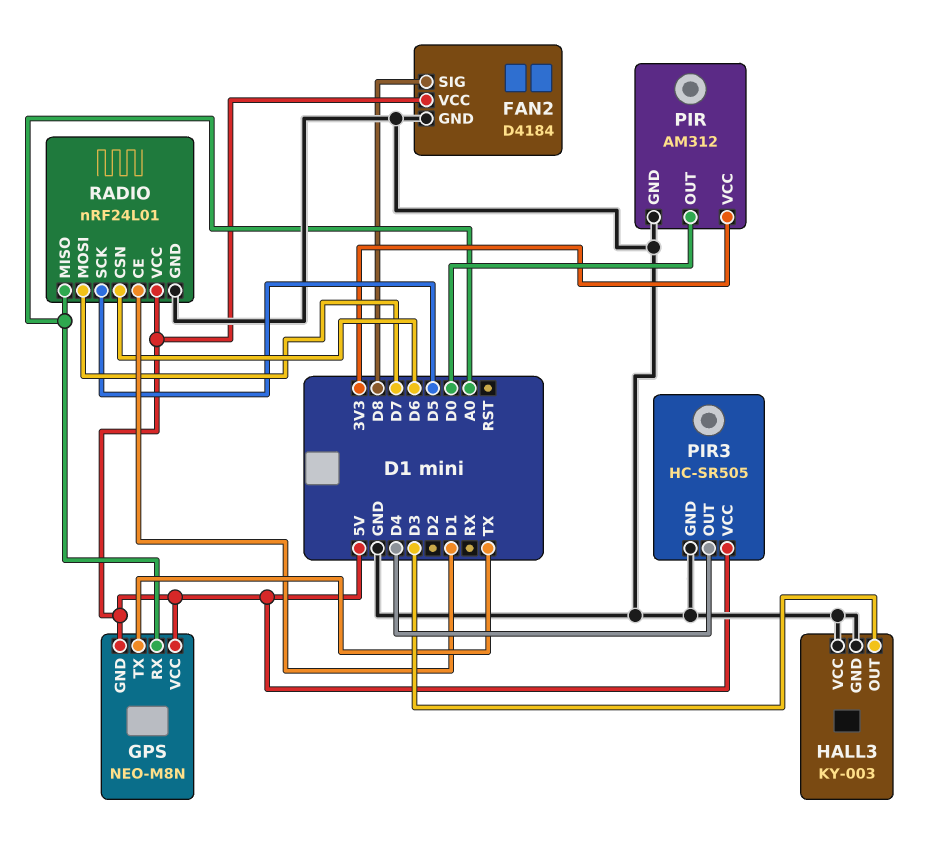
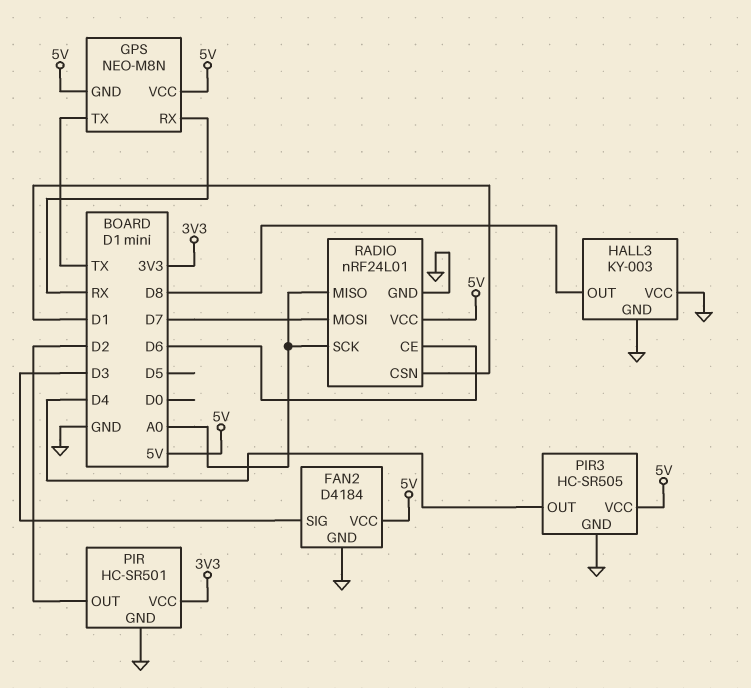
FAN2 pin SIG: D8 -> D3
GPS pin RX: A0 -> RX
HALL3 pin OUT: D3 -> D8
PIR: AM312 -> HC-SR501
PIR pin OUT: D0 -> D2
RADIO pin CE: D1 -> D6
RADIO pin CSN: D6 -> D1
RADIO pin SCK: D5 -> A0

